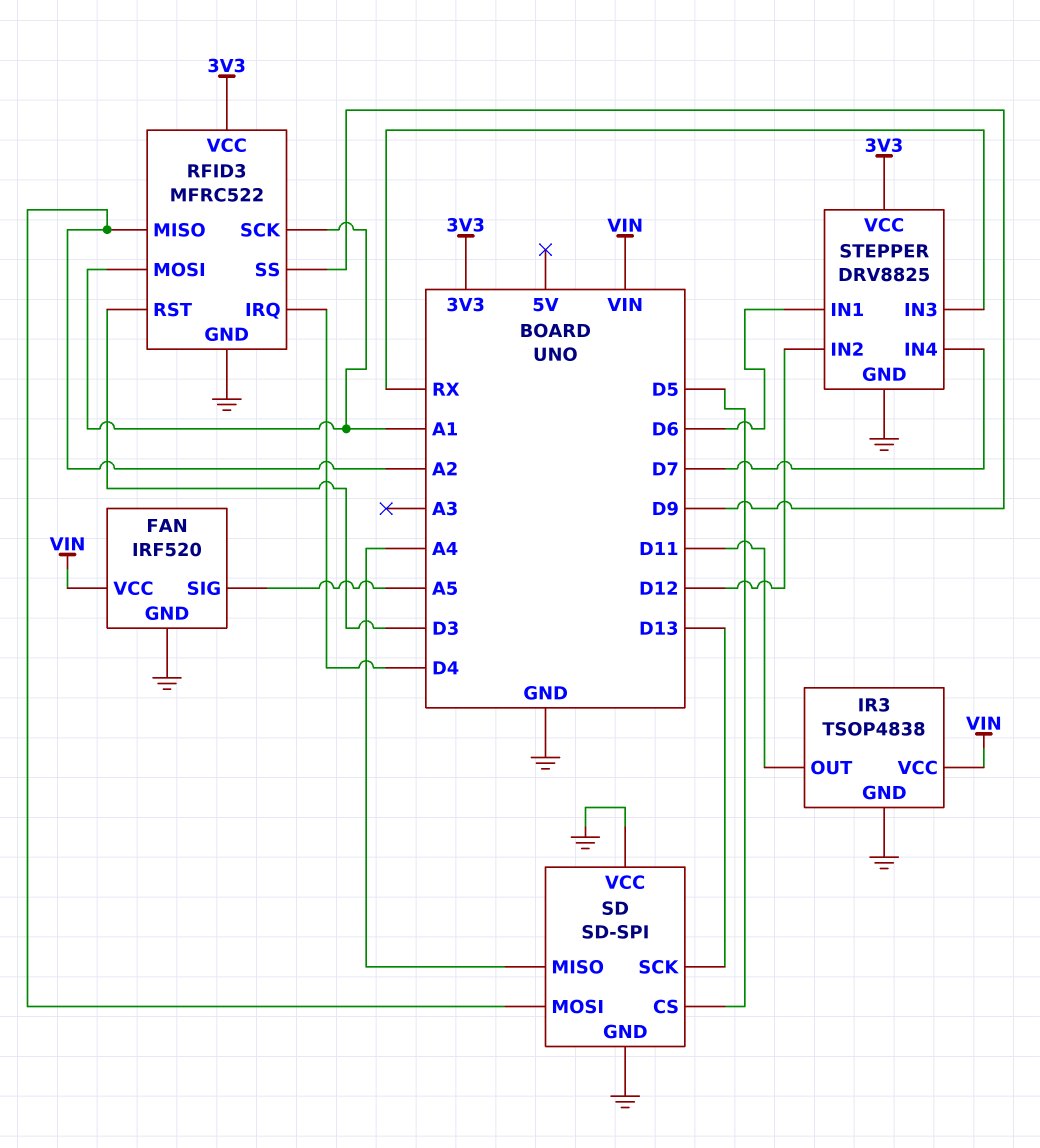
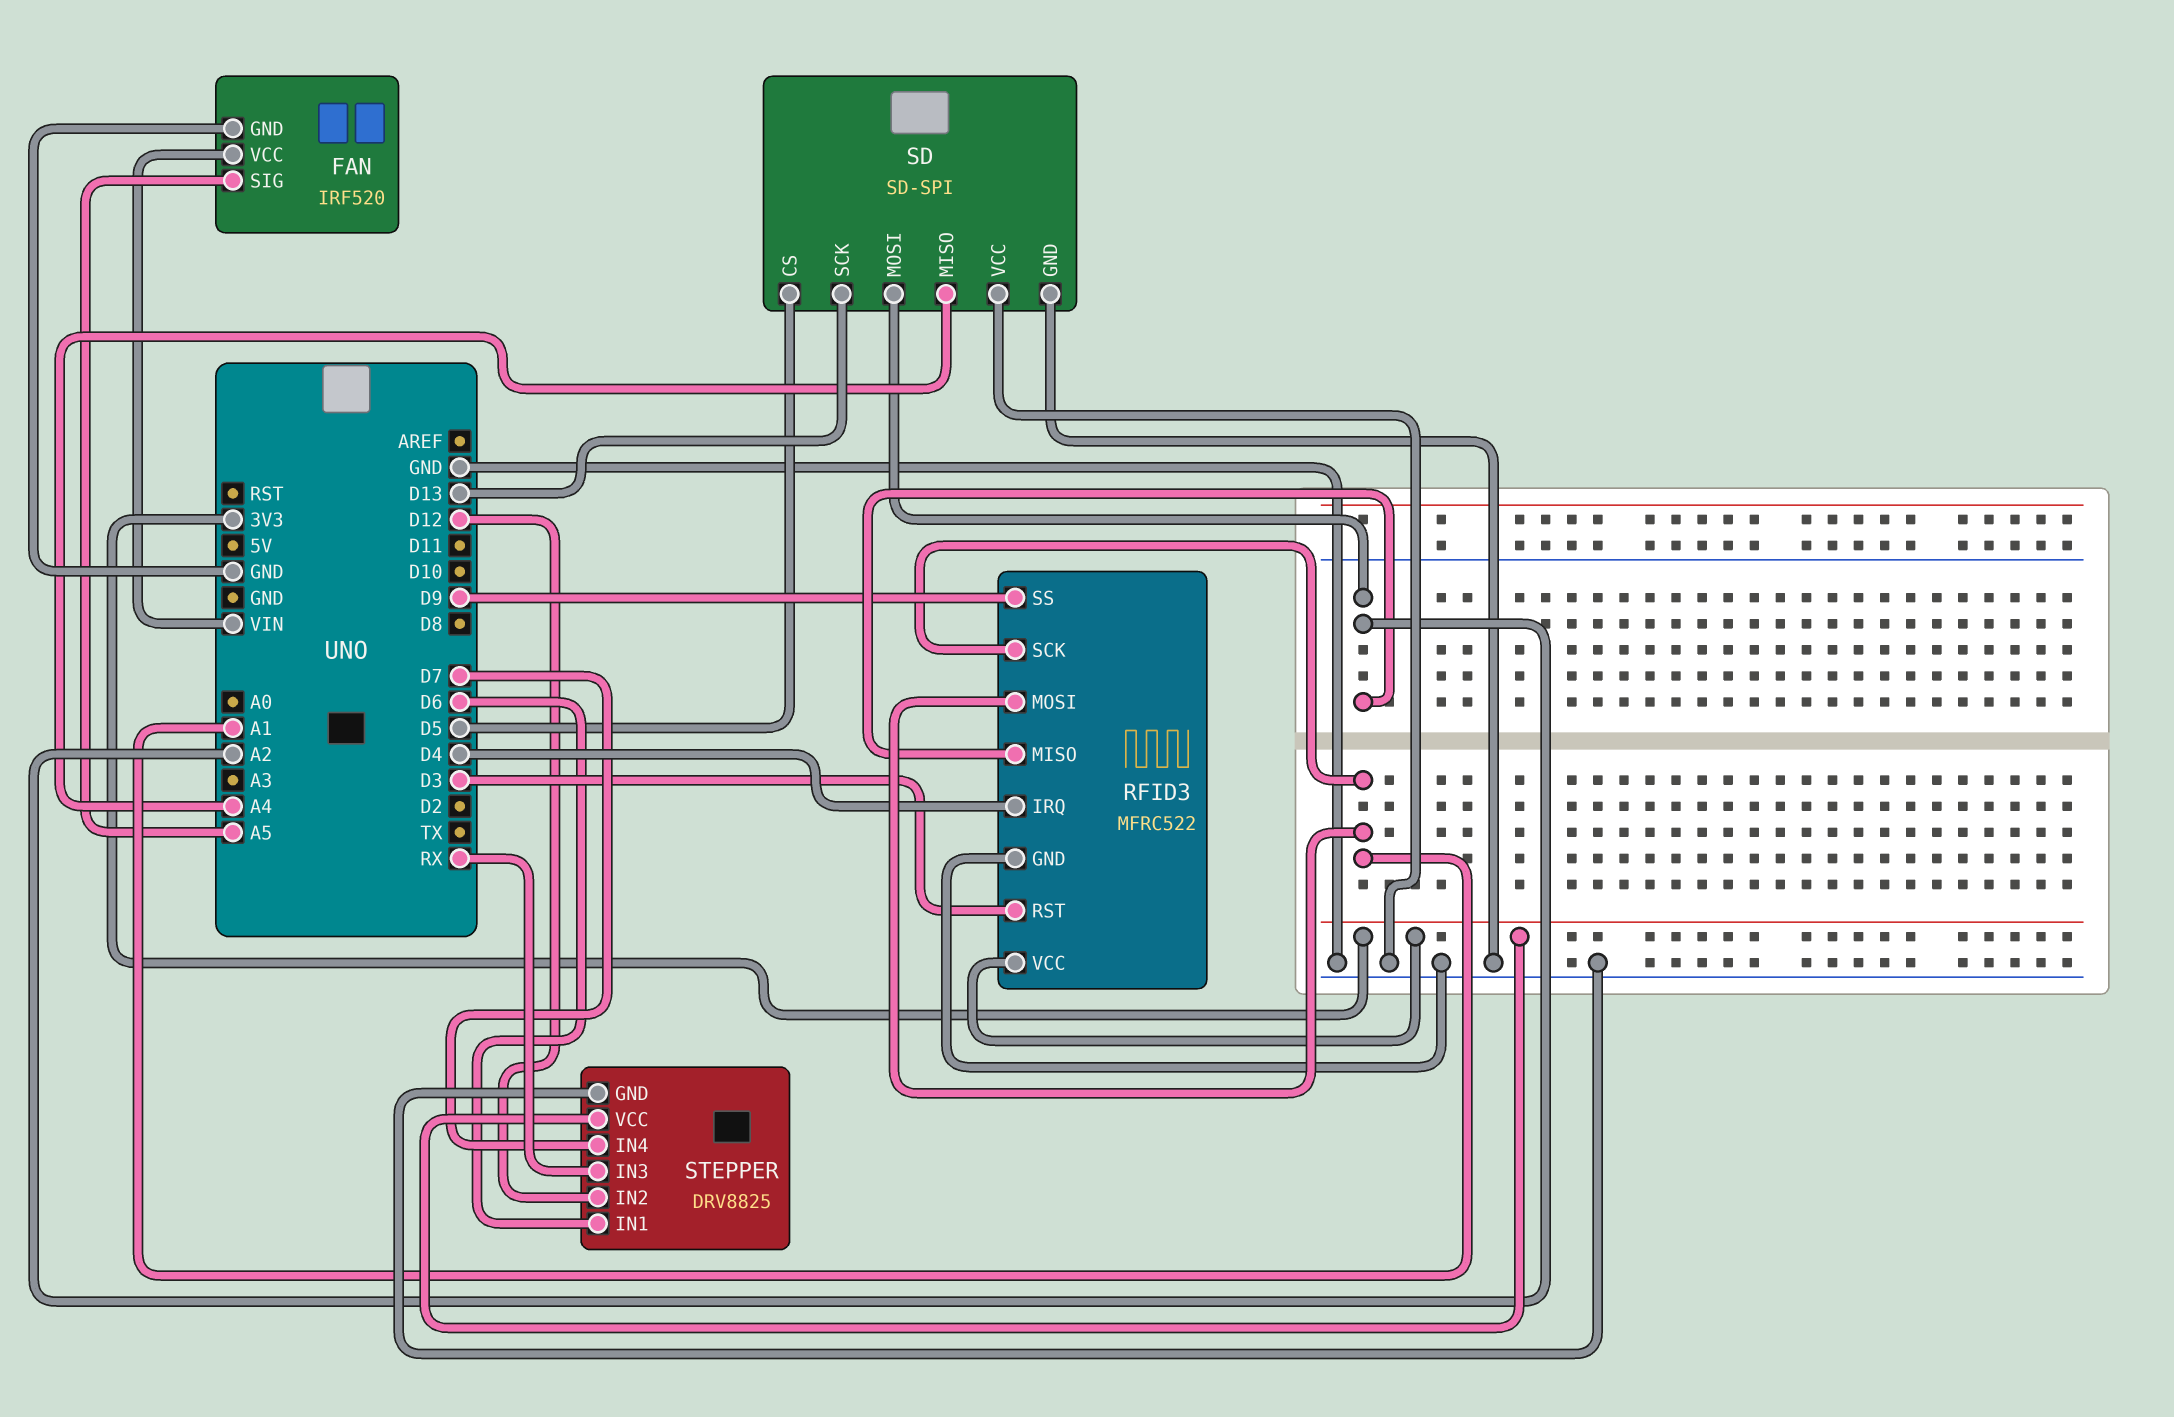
IR3: TSOP4838 -> none
IR3 pin GND: GND -> none
IR3 pin OUT: D11 -> none
IR3 pin VCC: VIN -> none

